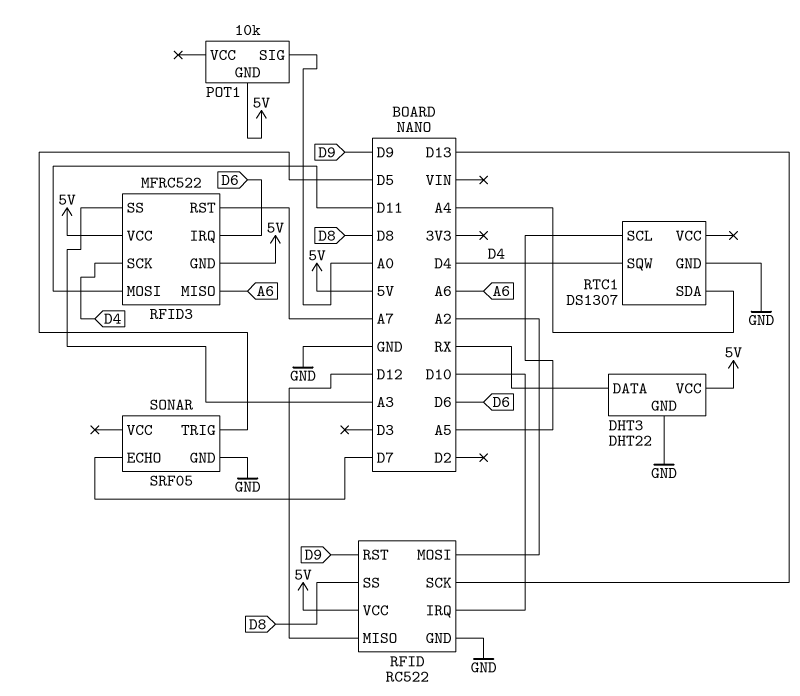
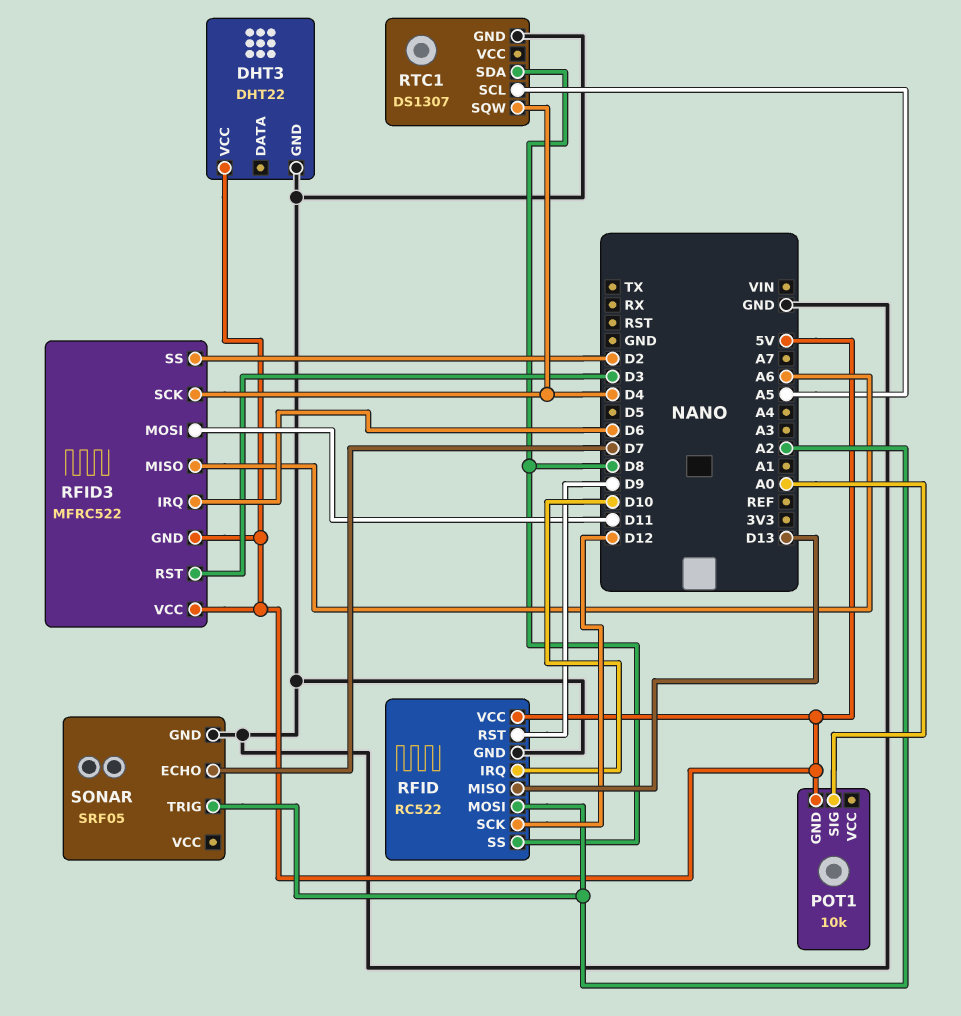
DHT3 pin DATA: RX -> none
RFID pin MISO: D12 -> D13
RFID pin SCK: D13 -> D12
RFID3 pin RST: A7 -> D3
RFID3 pin SS: A3 -> D2
RTC1 pin SDA: A4 -> D8
SONAR pin TRIG: D5 -> A2

